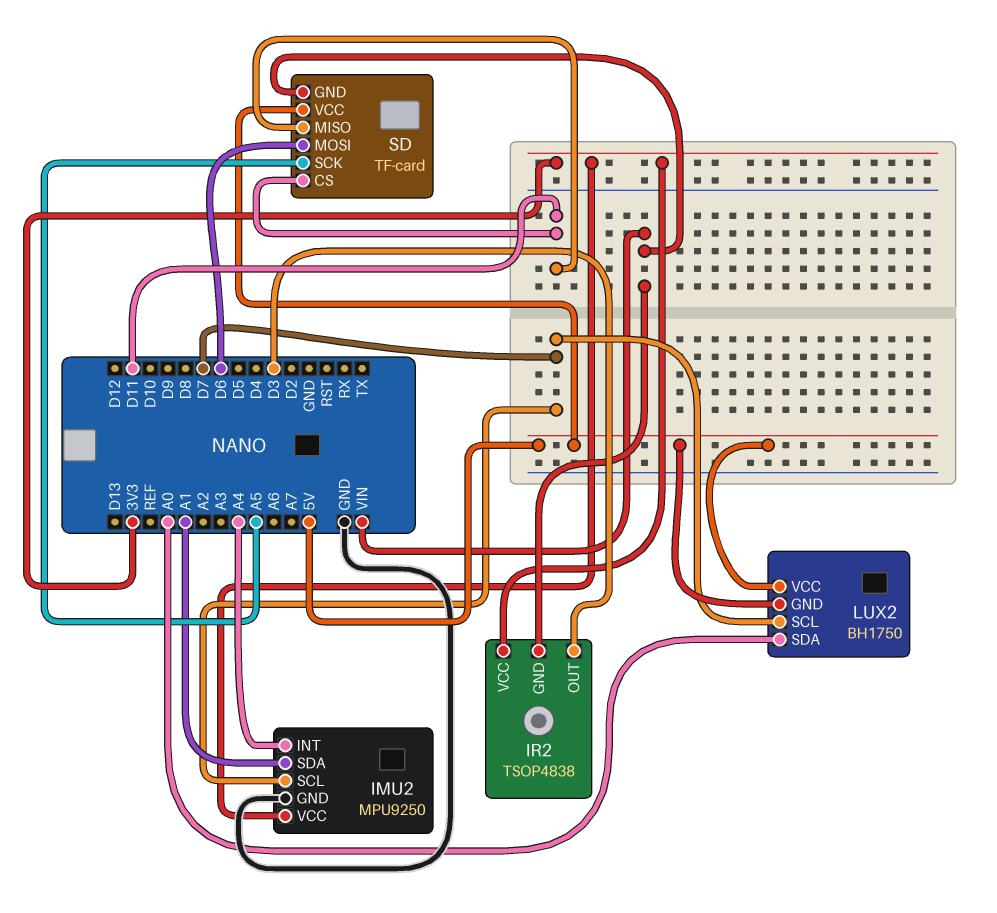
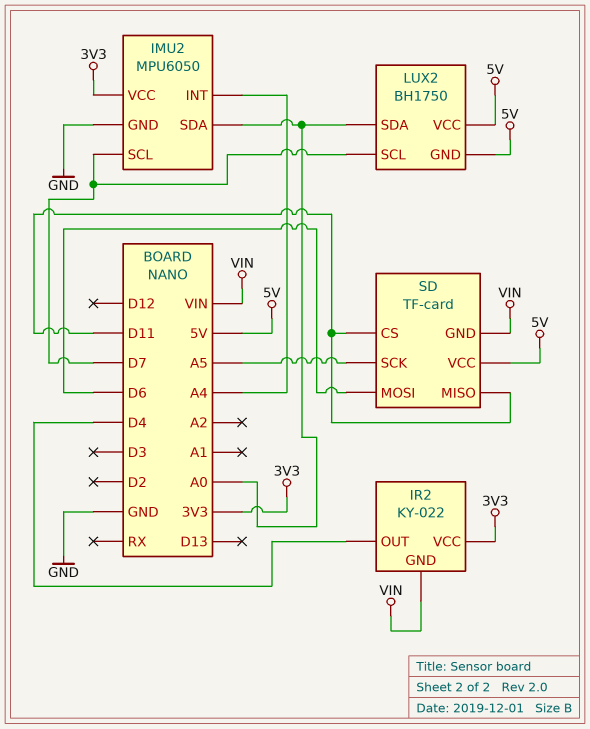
IMU2: MPU9250 -> MPU6050
IMU2 pin SDA: A1 -> A0
IR2: TSOP4838 -> KY-022
IR2 pin OUT: D3 -> D4

